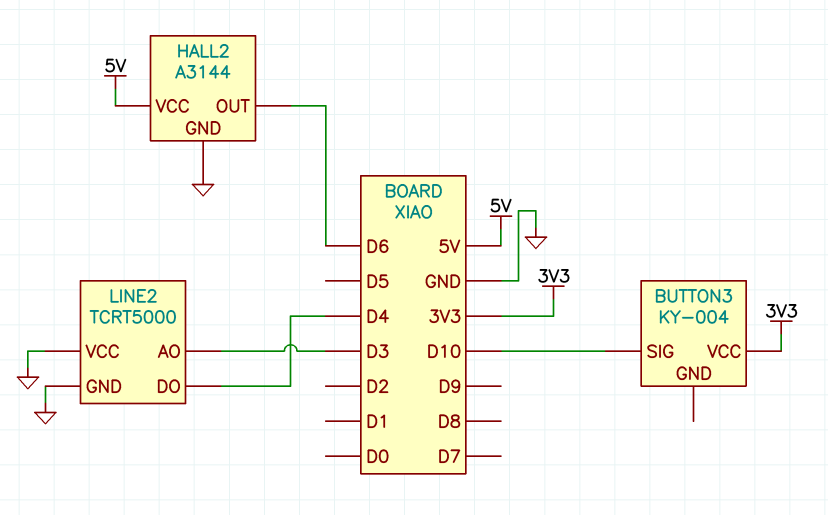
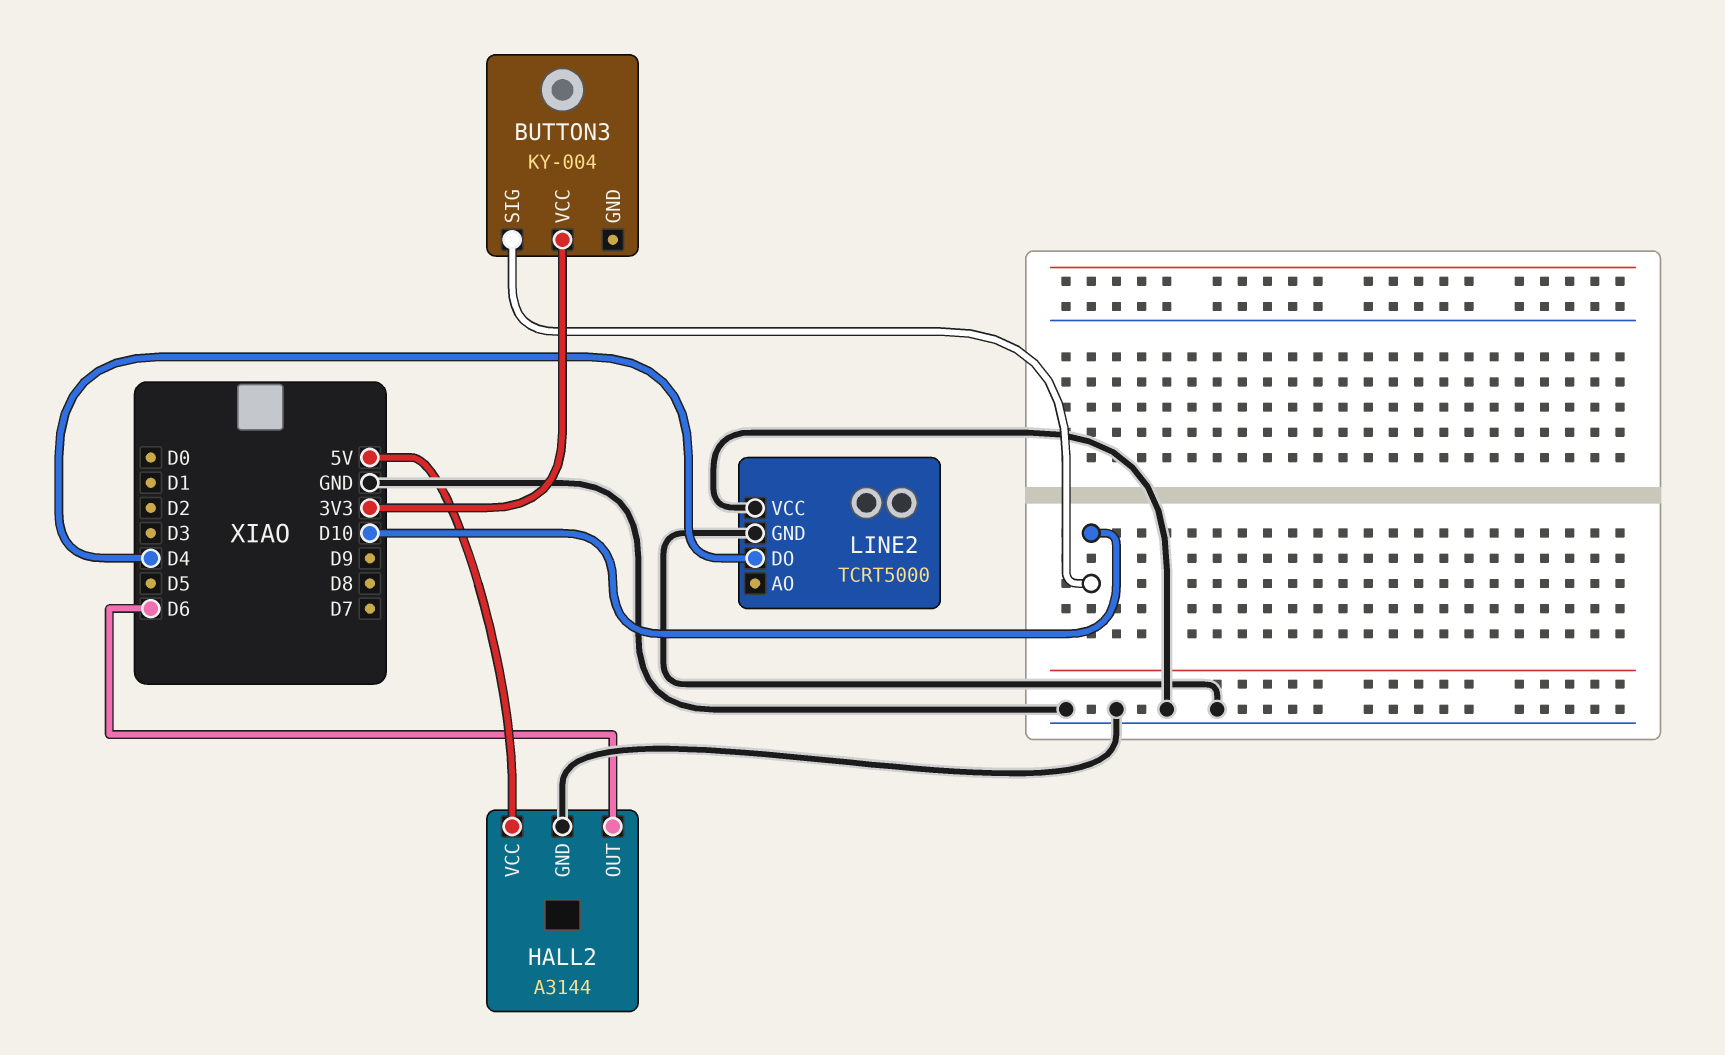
LINE2 pin AO: D3 -> none

